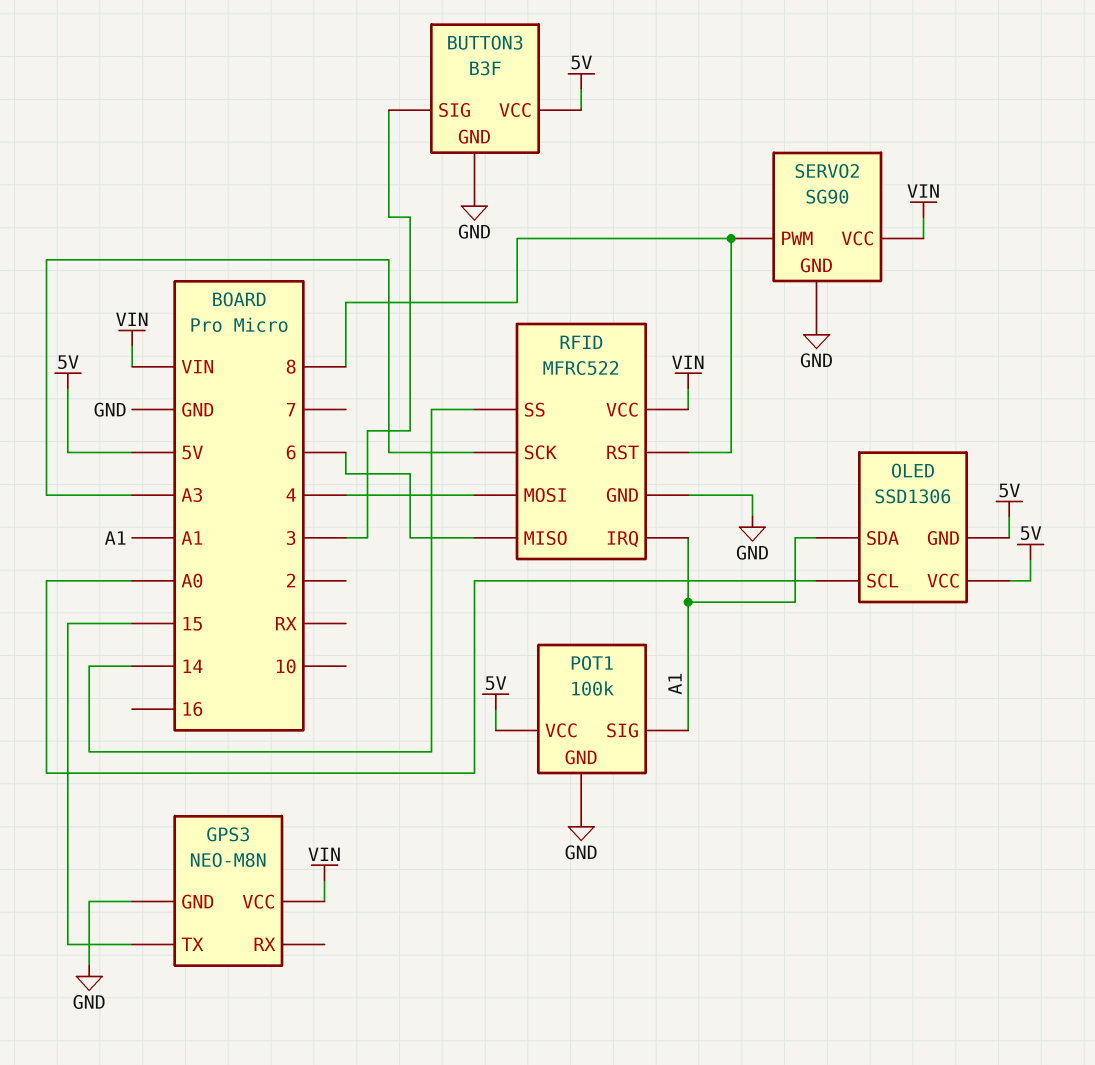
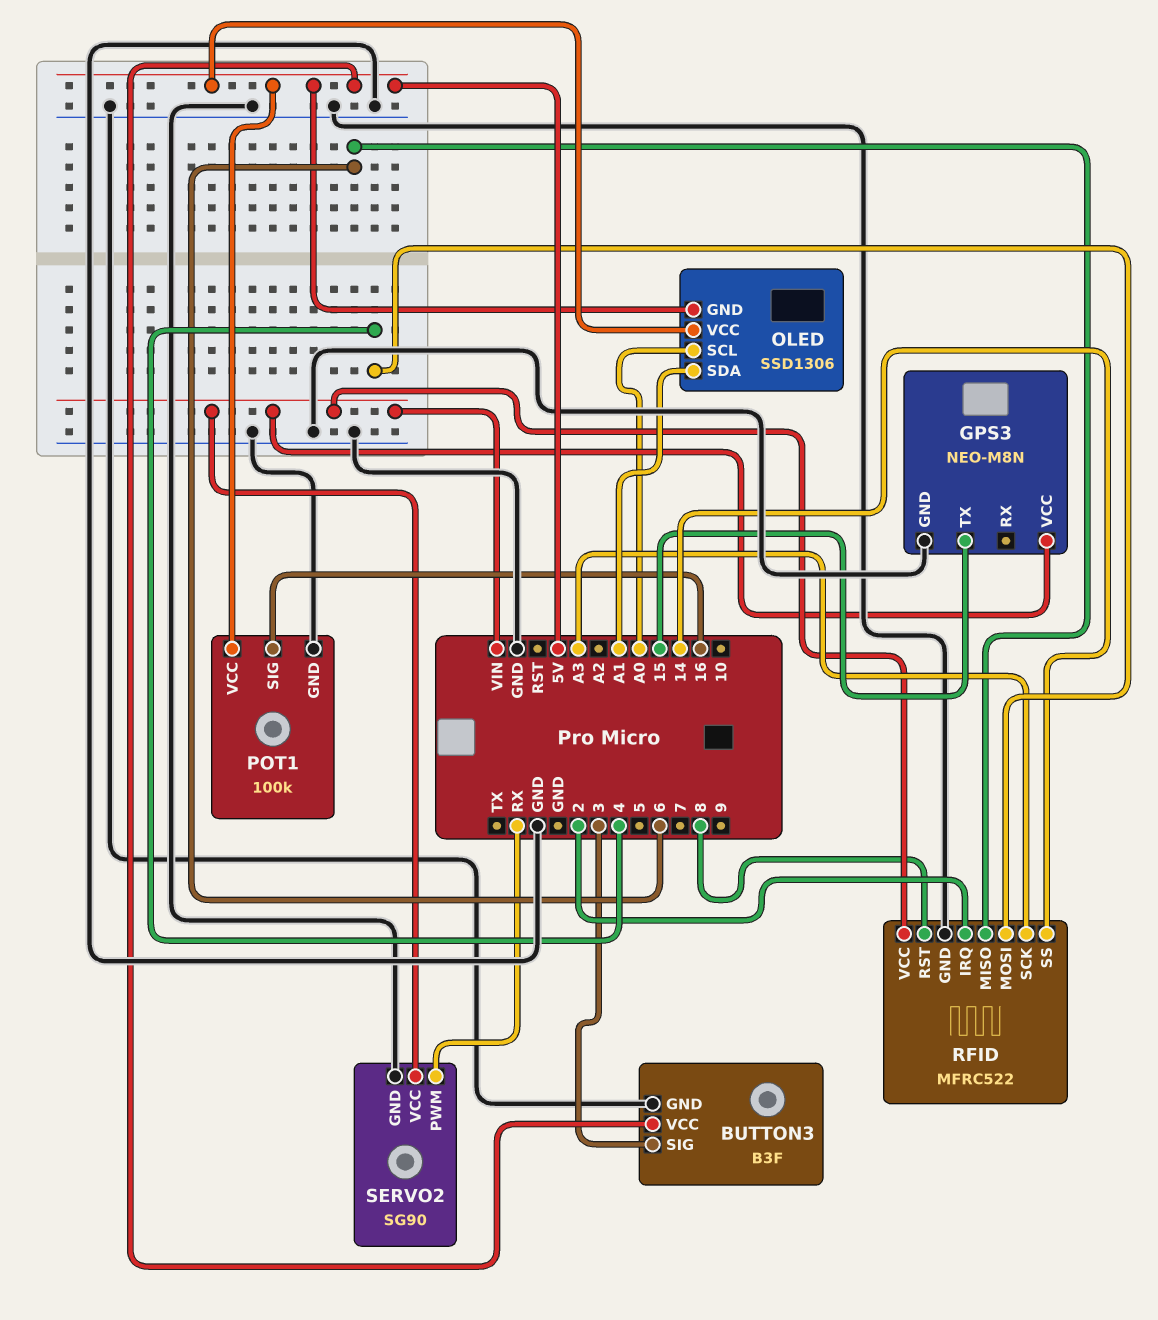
POT1 pin SIG: A1 -> 16
RFID pin IRQ: A1 -> 2
SERVO2 pin PWM: 8 -> RX

